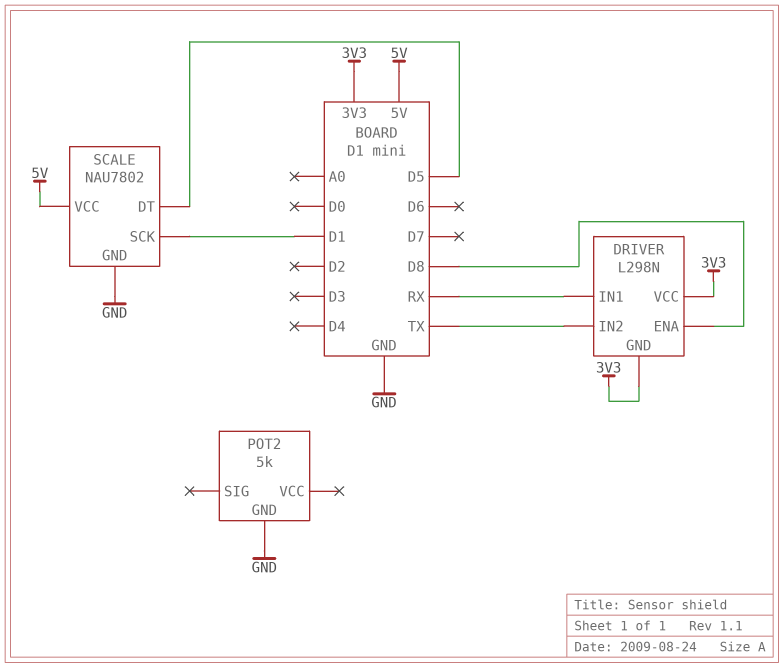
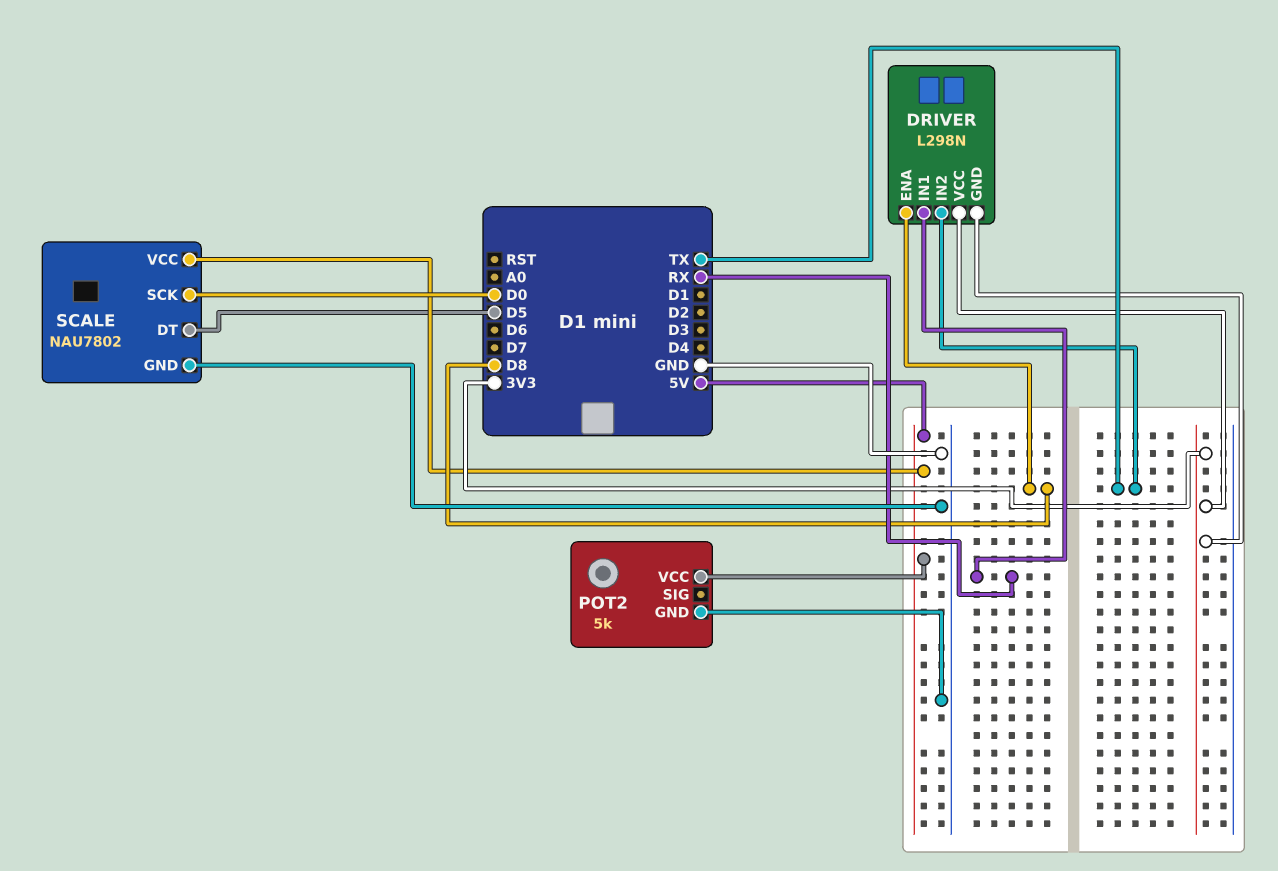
POT2 pin VCC: none -> 5V
SCALE pin SCK: D1 -> D0

